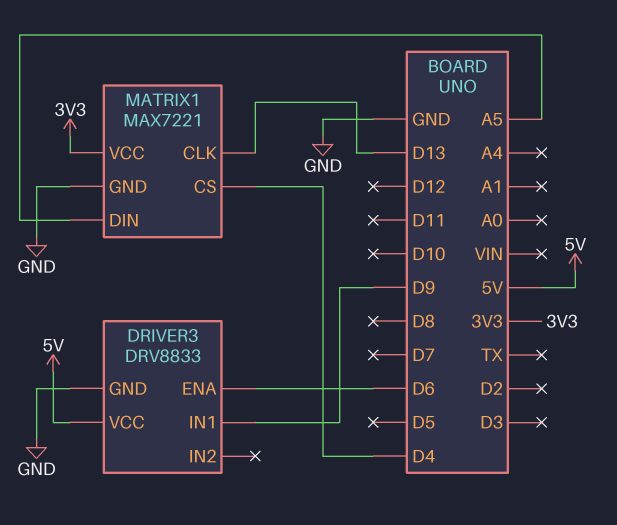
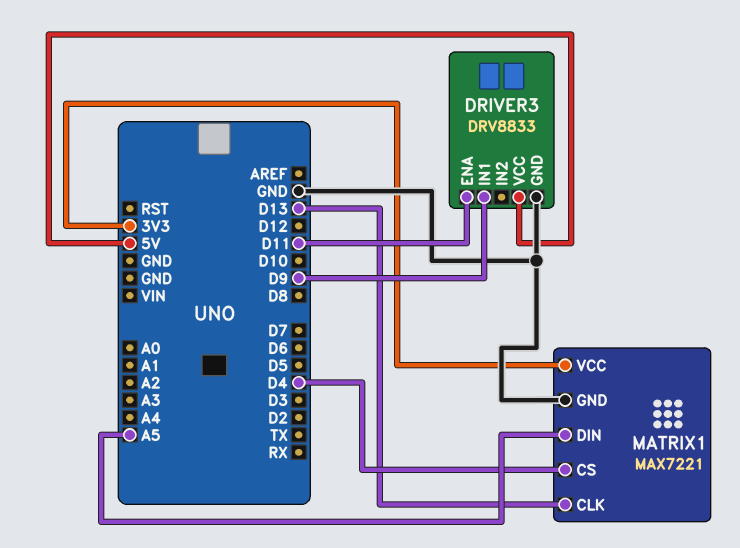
DRIVER3 pin ENA: D6 -> D11

